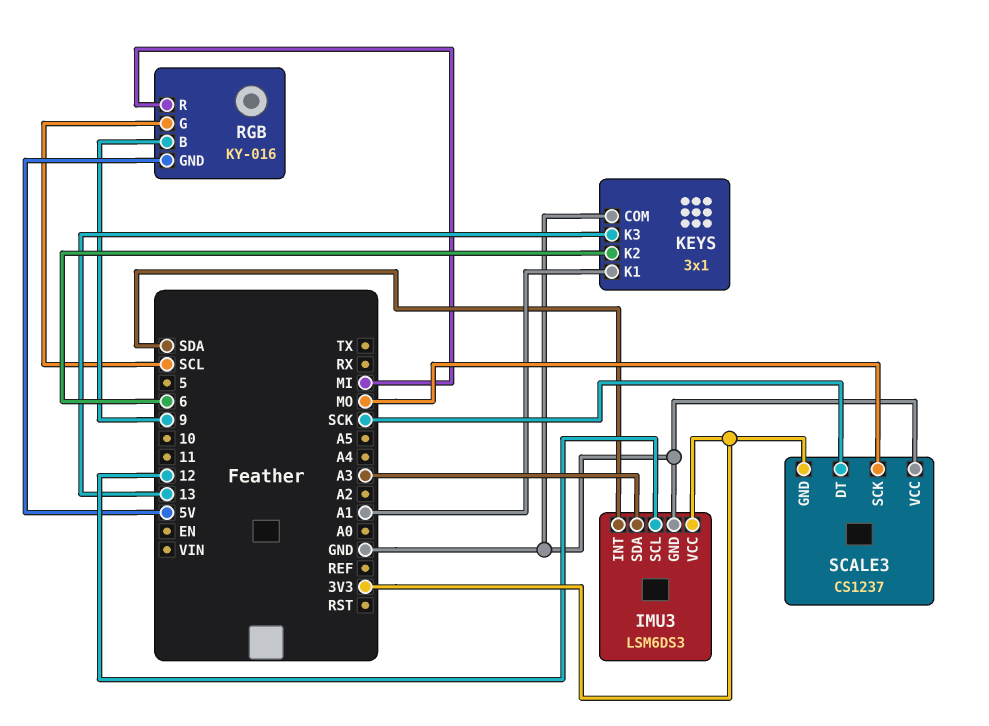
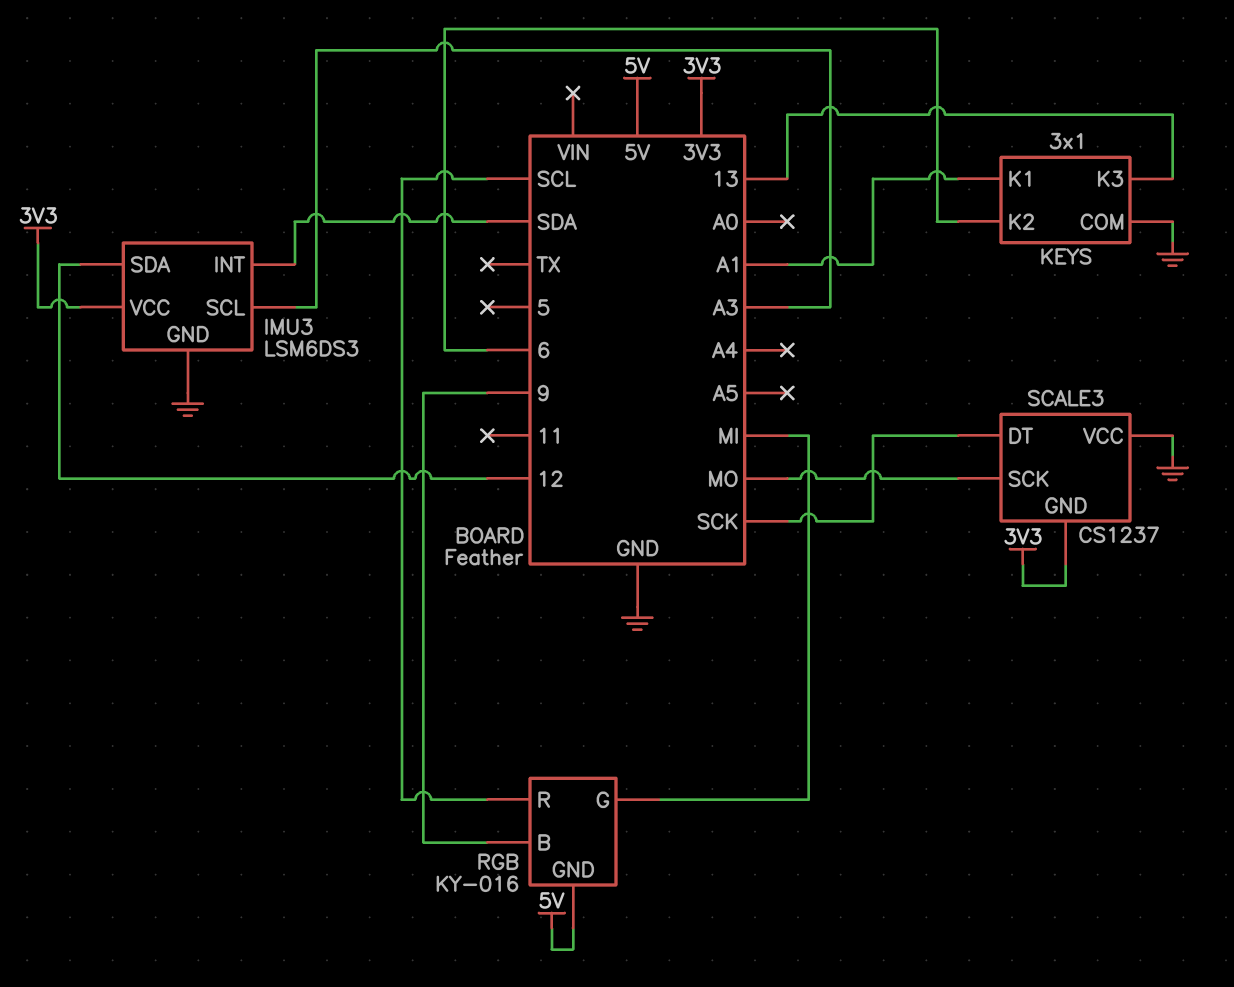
IMU3 pin SCL: 12 -> A3
IMU3 pin SDA: A3 -> 12
RGB pin G: SCL -> MI
RGB pin R: MI -> SCL

